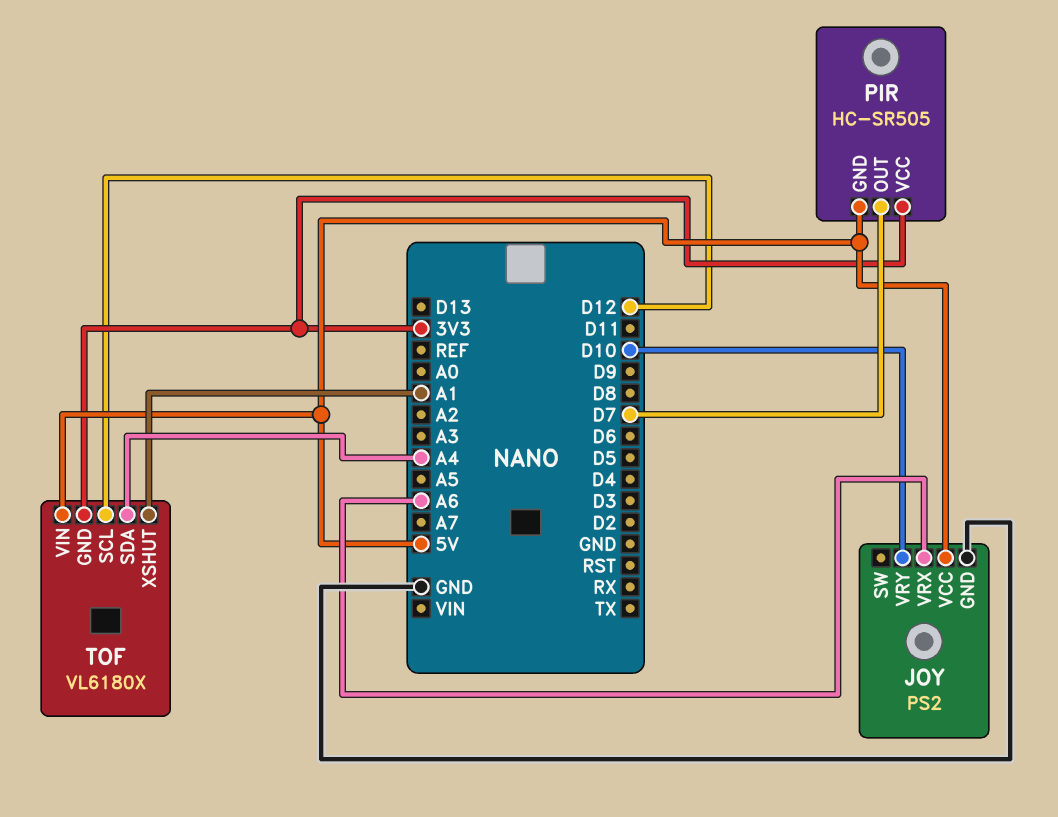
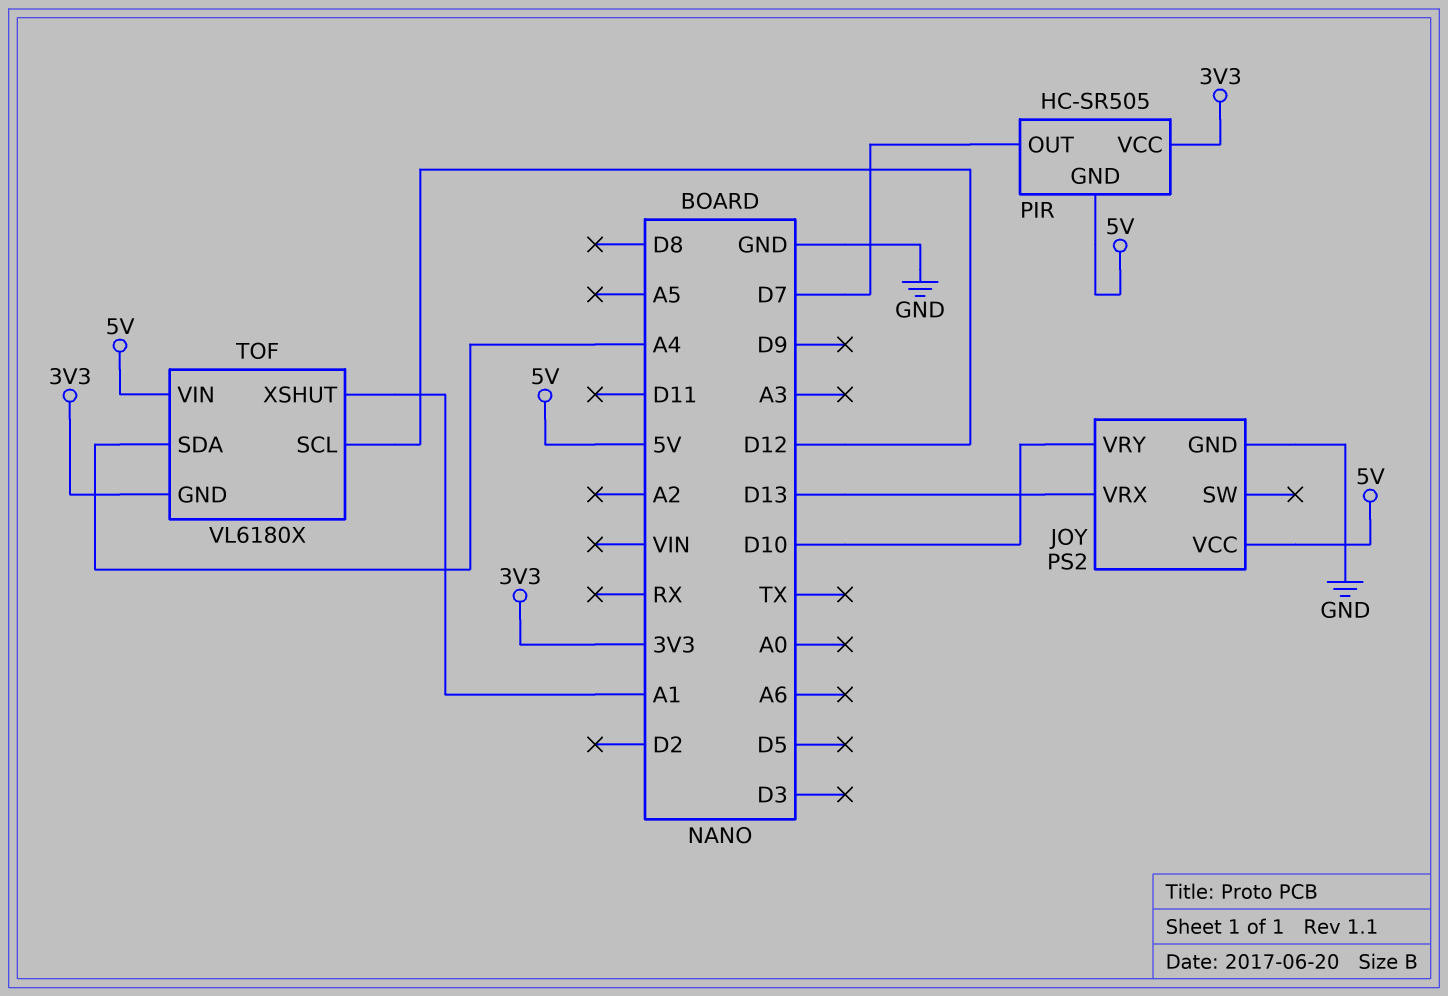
JOY pin VRX: A6 -> D13

